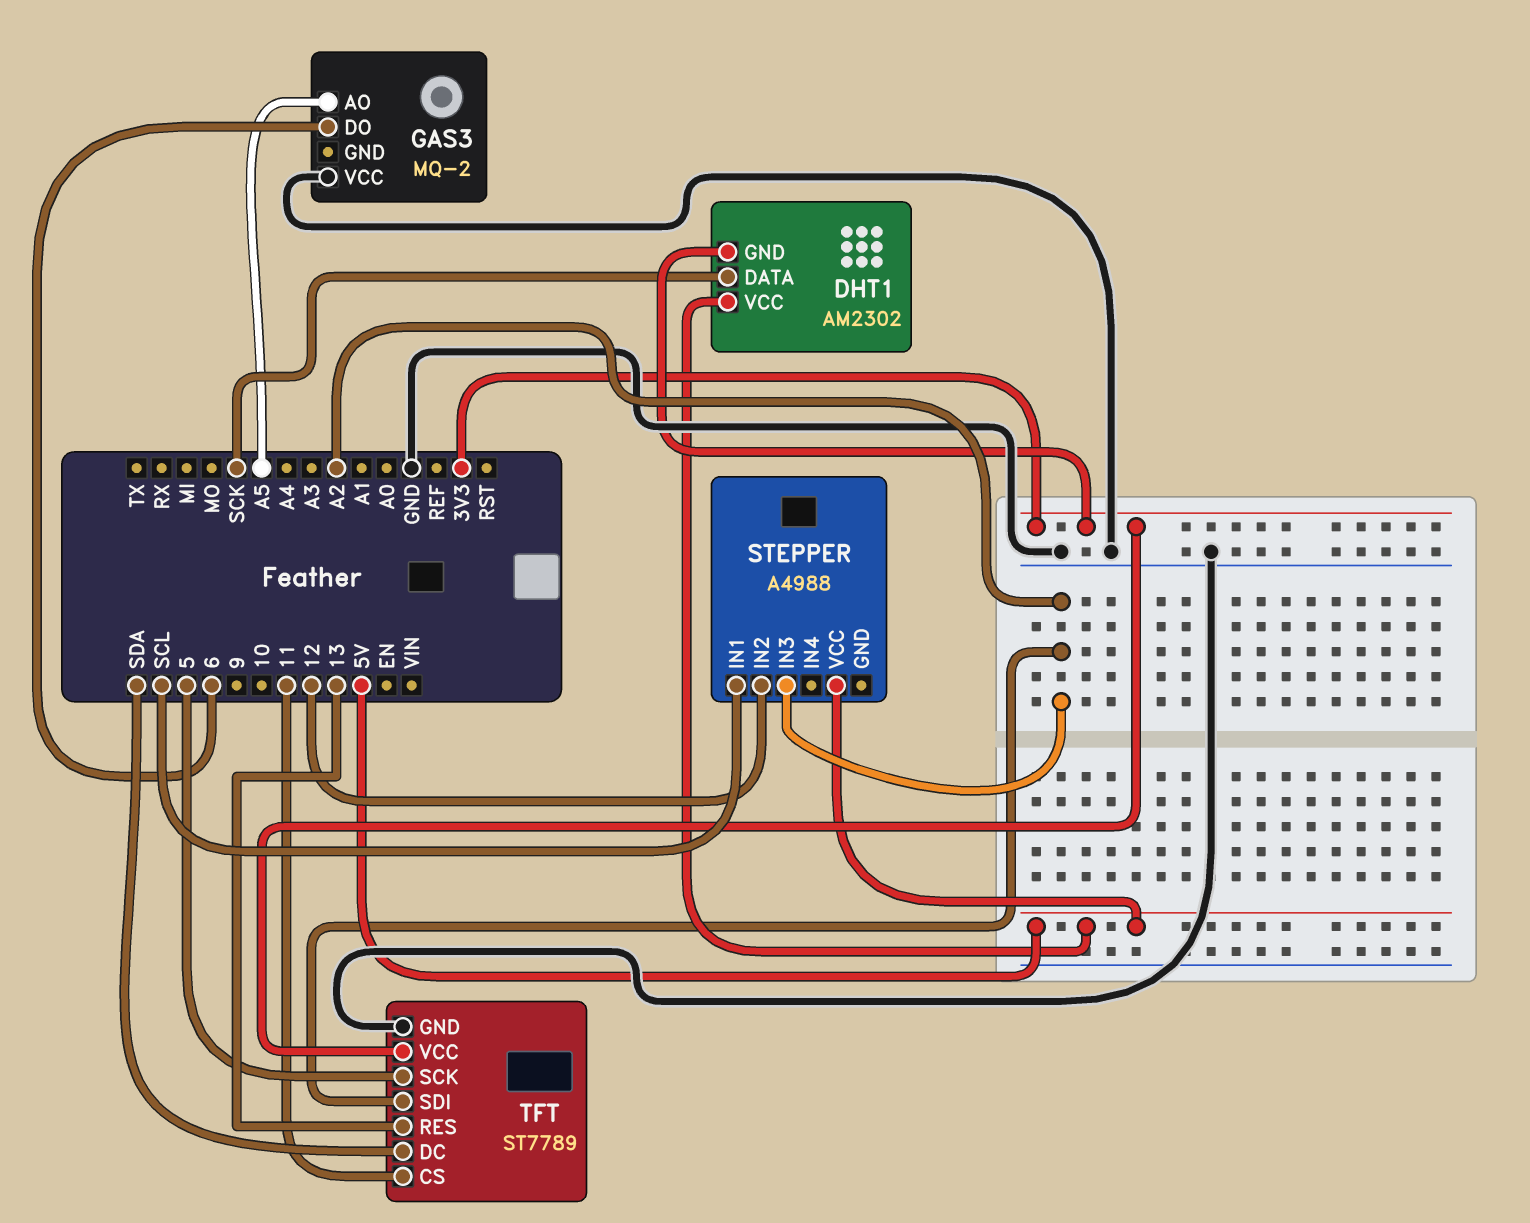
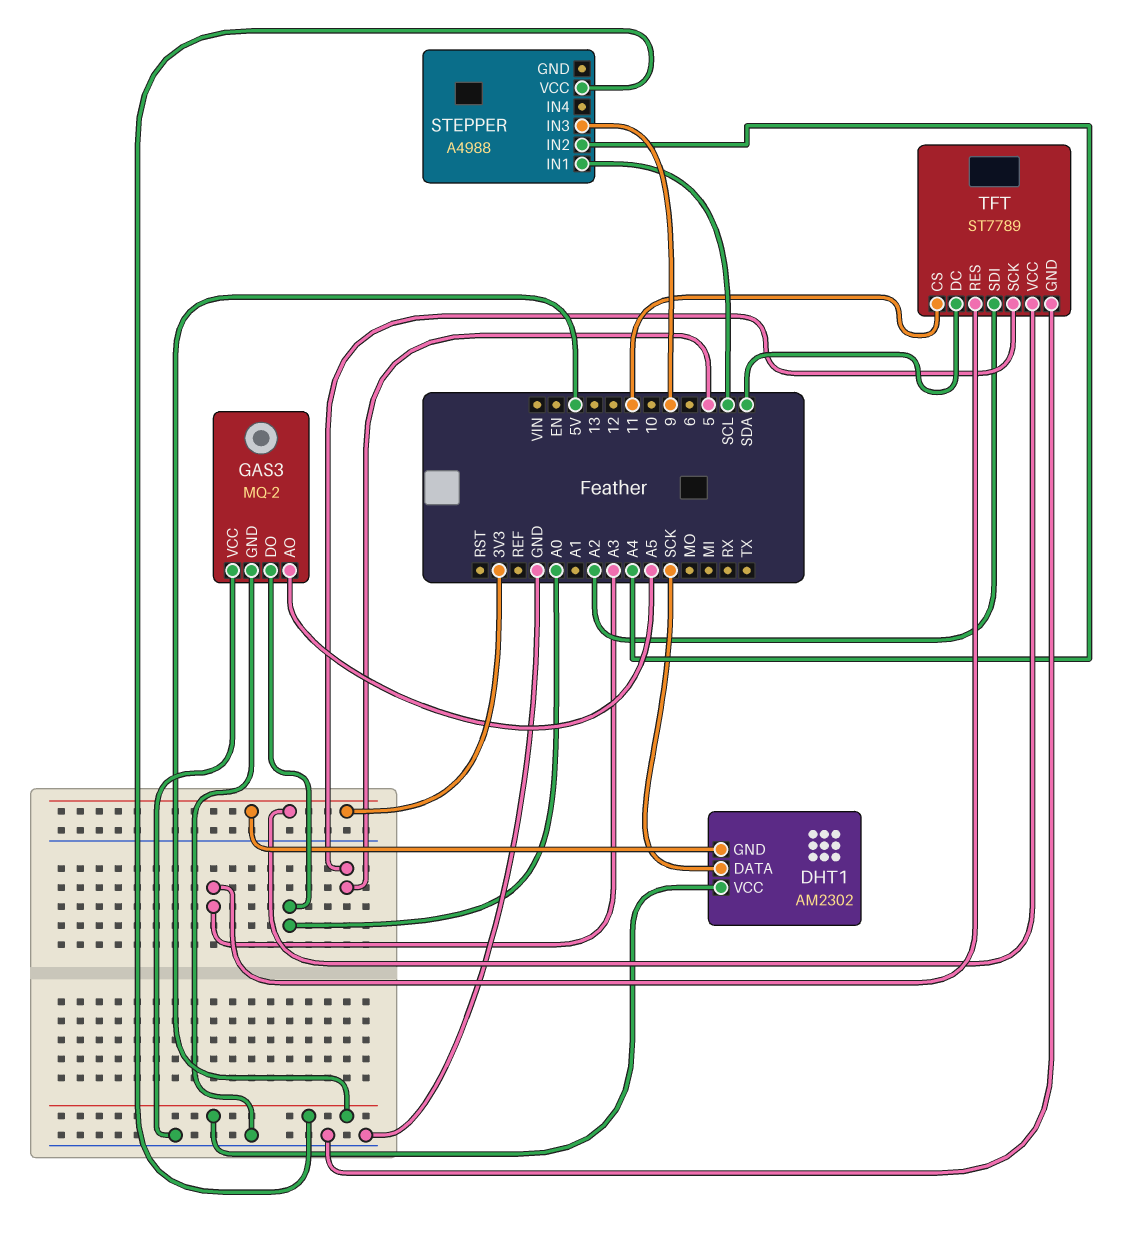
GAS3 pin DO: 6 -> A0
GAS3 pin GND: none -> GND
STEPPER pin IN2: 12 -> A4
STEPPER pin IN3: A2 -> 9
TFT pin RES: 13 -> A3

